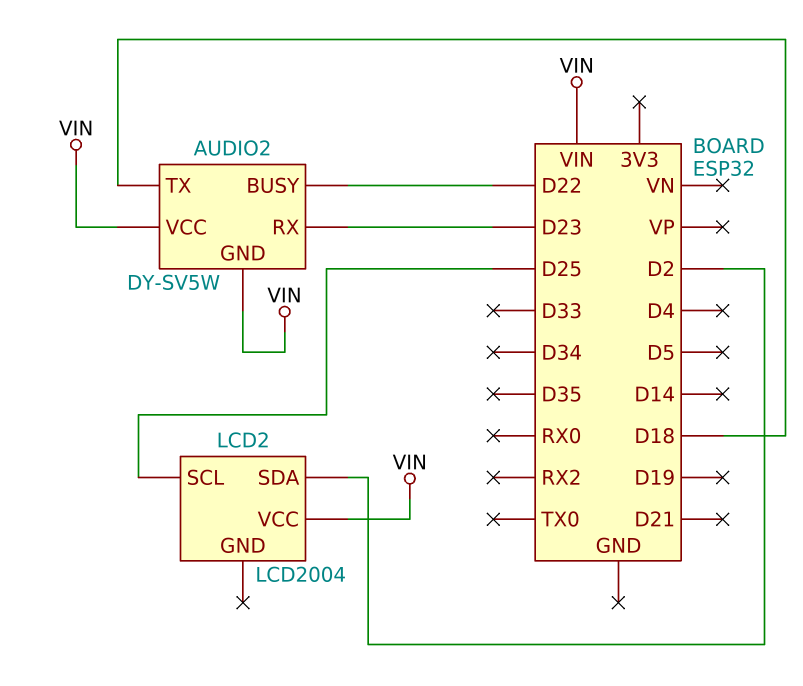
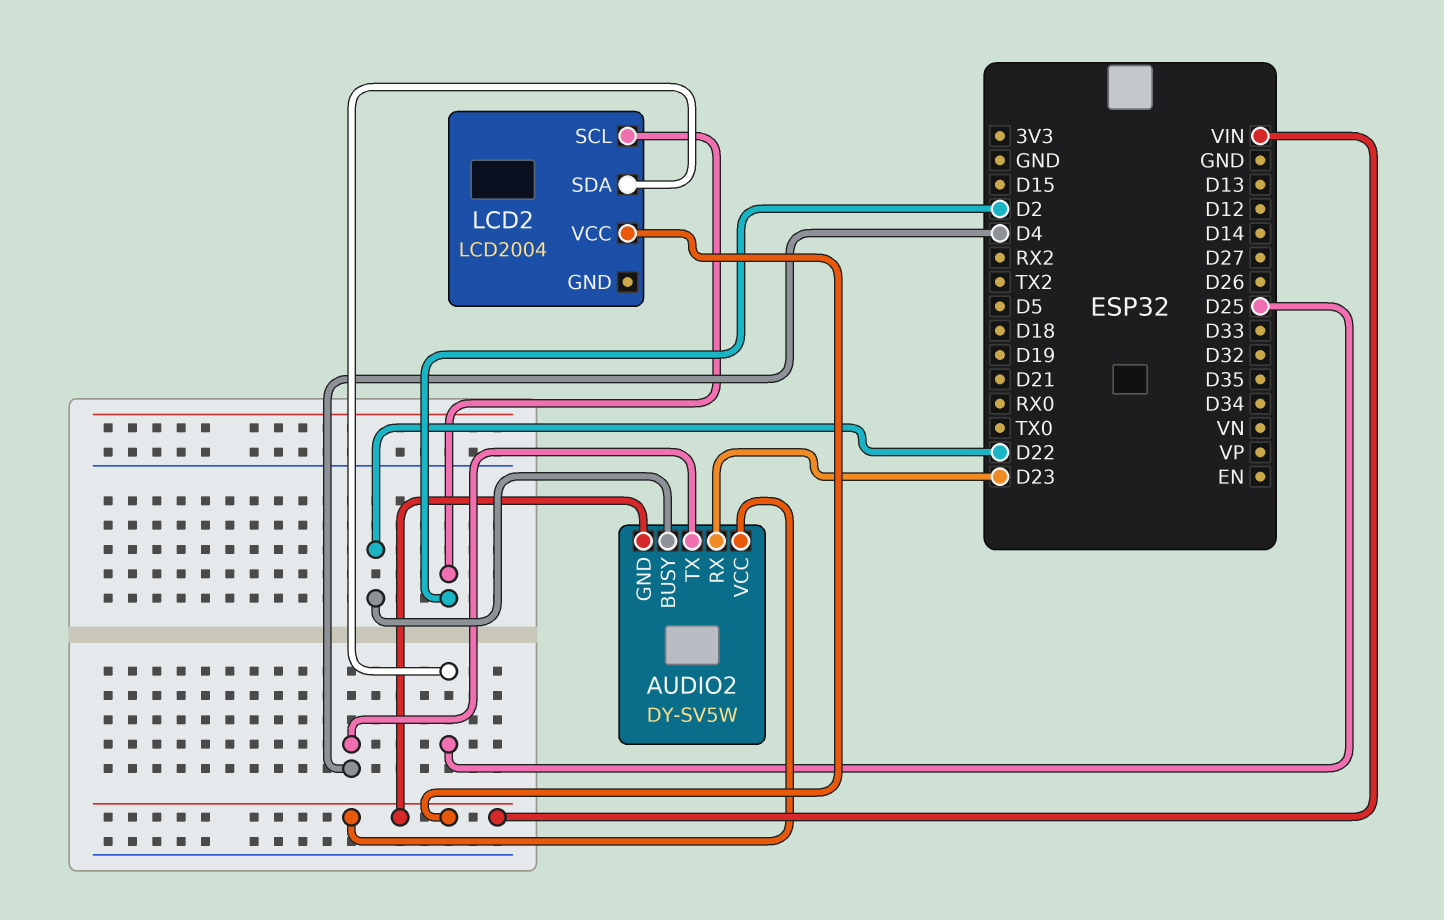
AUDIO2 pin TX: D18 -> D4
LCD2 pin SCL: D25 -> D2
LCD2 pin SDA: D2 -> D25

